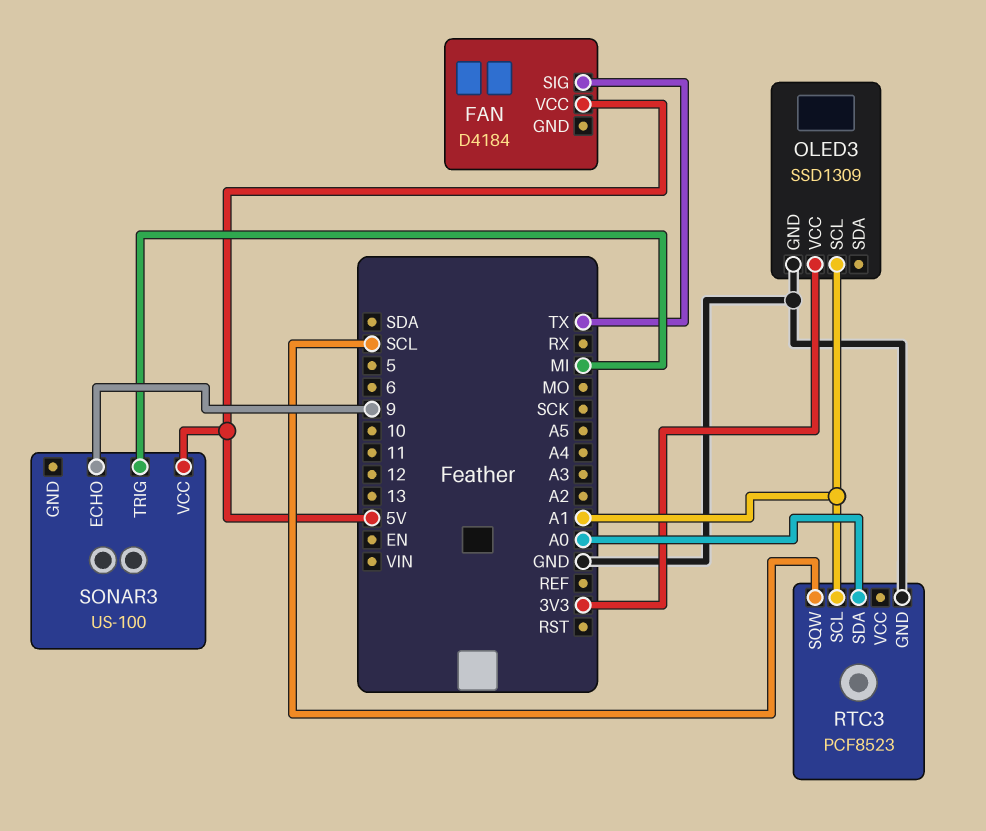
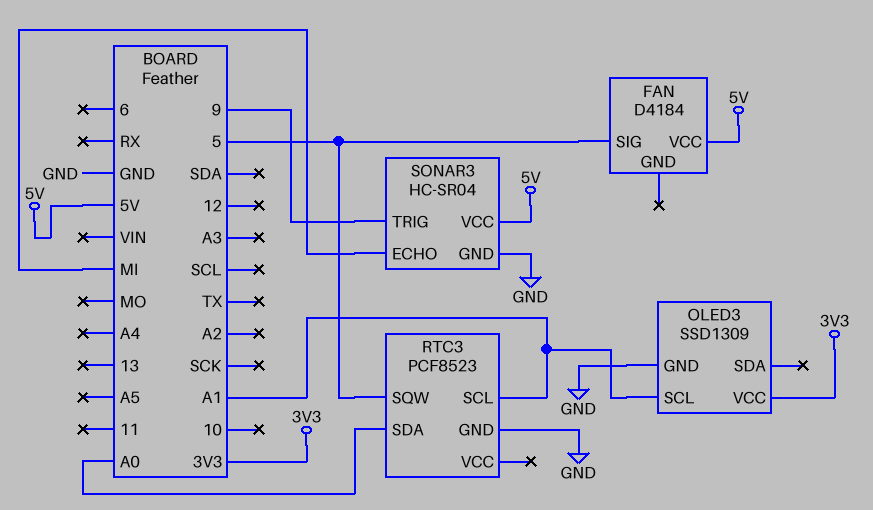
FAN pin SIG: TX -> 5
RTC3 pin SQW: SCL -> 5
SONAR3: US-100 -> HC-SR04
SONAR3 pin ECHO: 9 -> MI
SONAR3 pin GND: none -> GND
SONAR3 pin TRIG: MI -> 9

